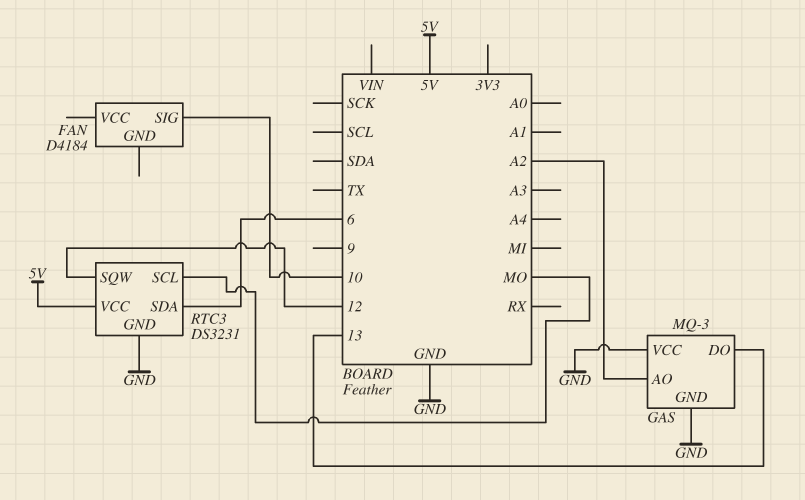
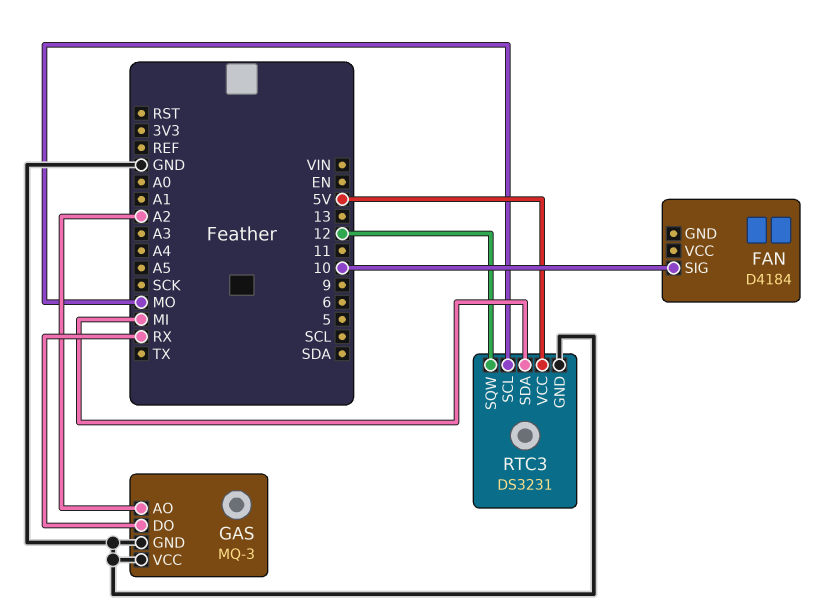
GAS pin DO: 13 -> RX
RTC3 pin SDA: 6 -> MI

